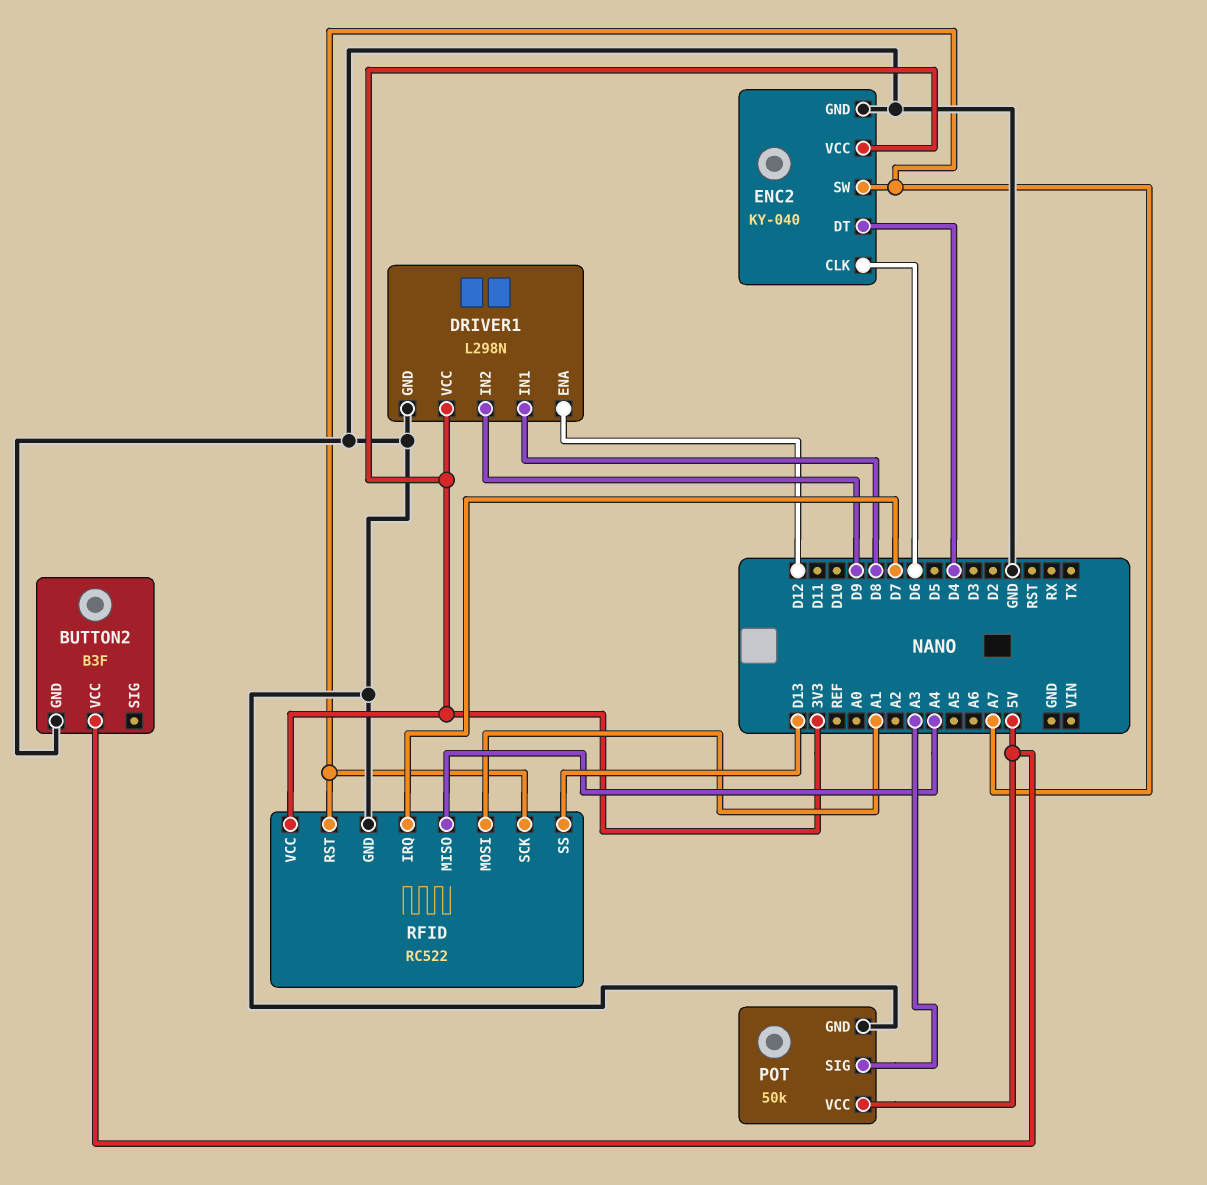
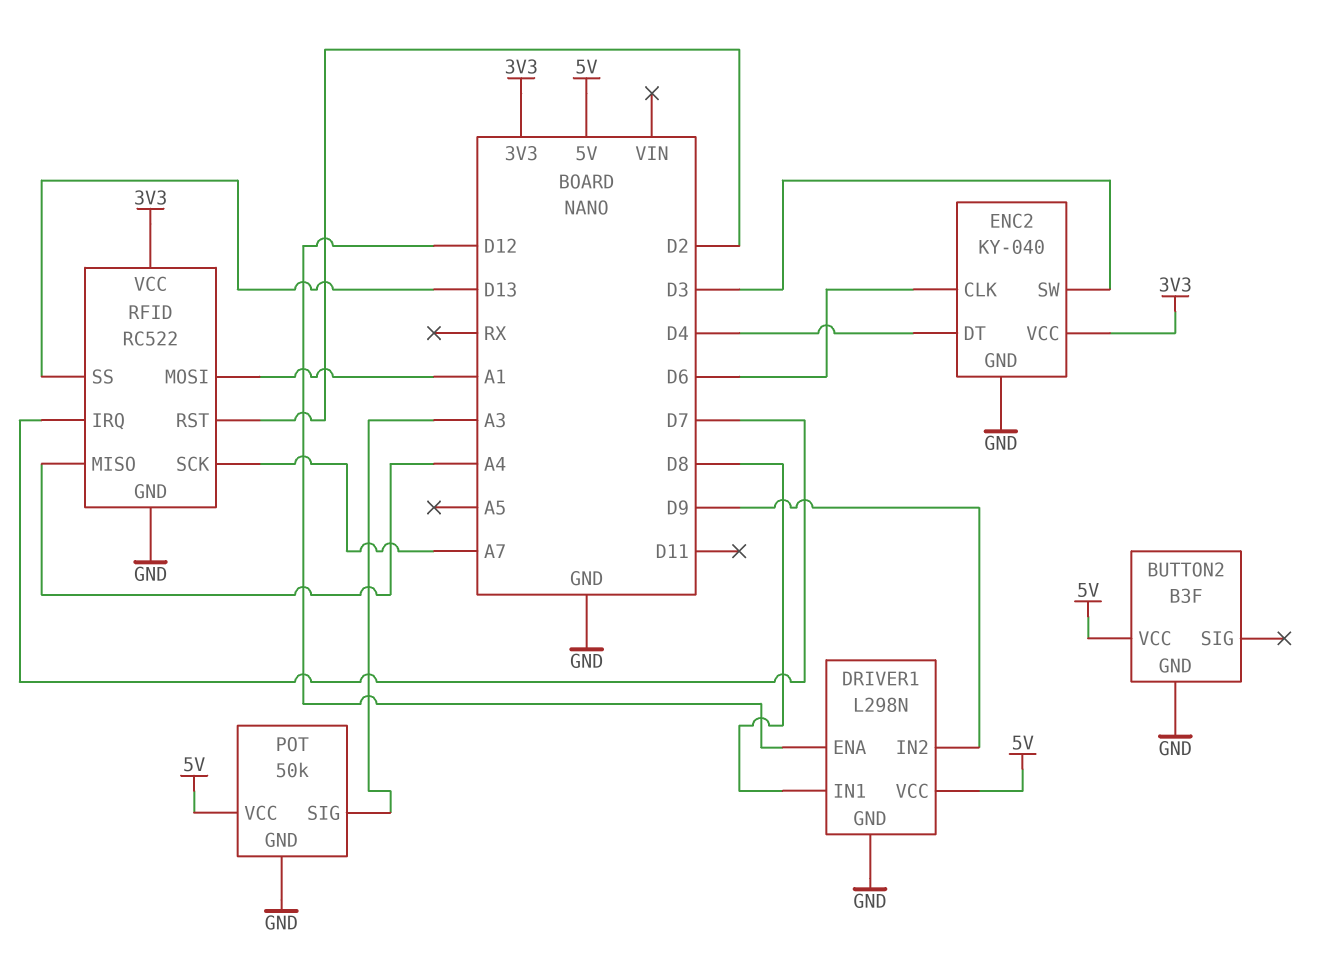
DRIVER1 pin VCC: 3V3 -> 5V
ENC2 pin SW: A7 -> D3
RFID pin RST: A7 -> D2

